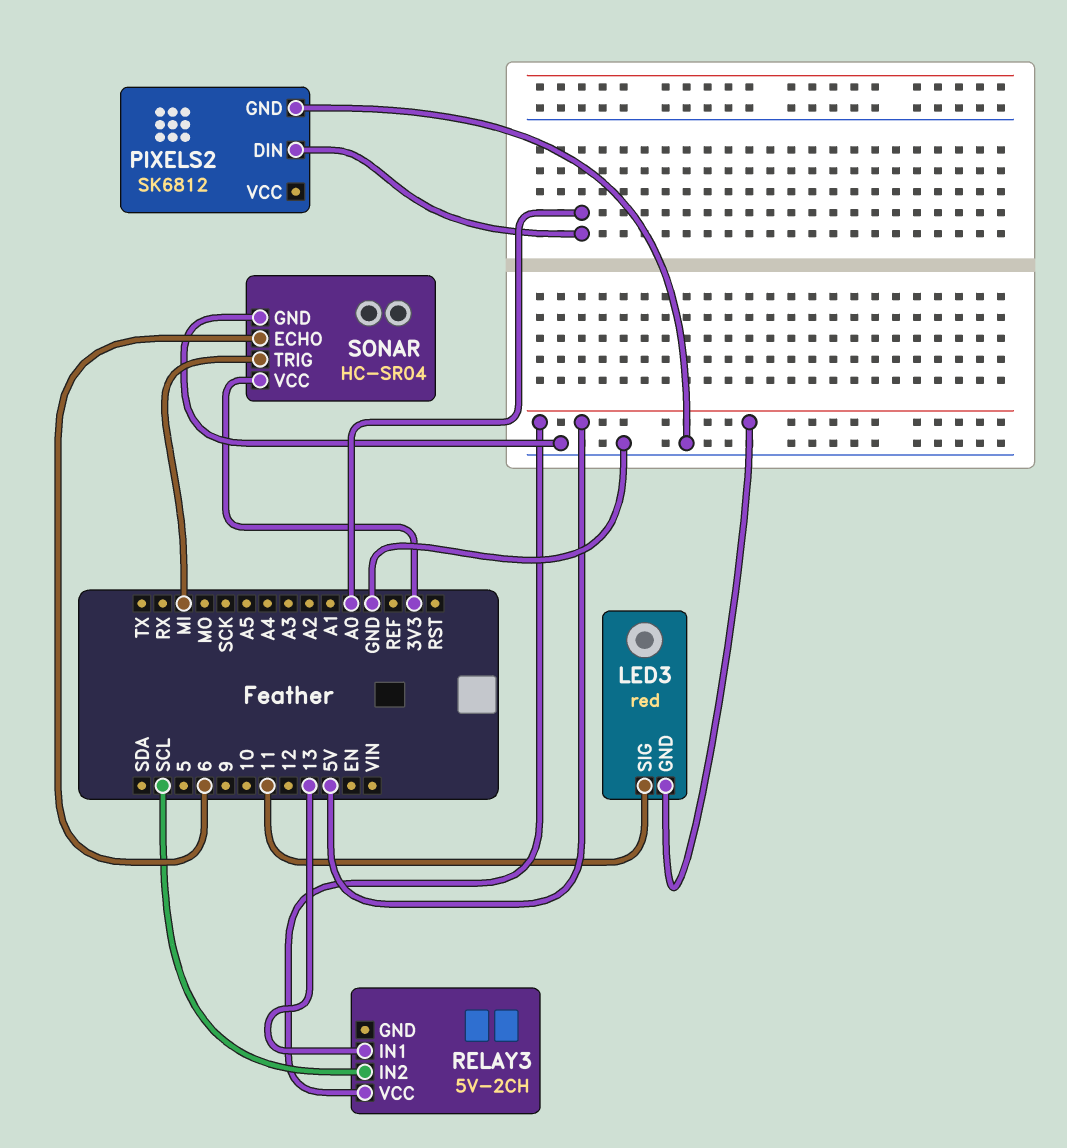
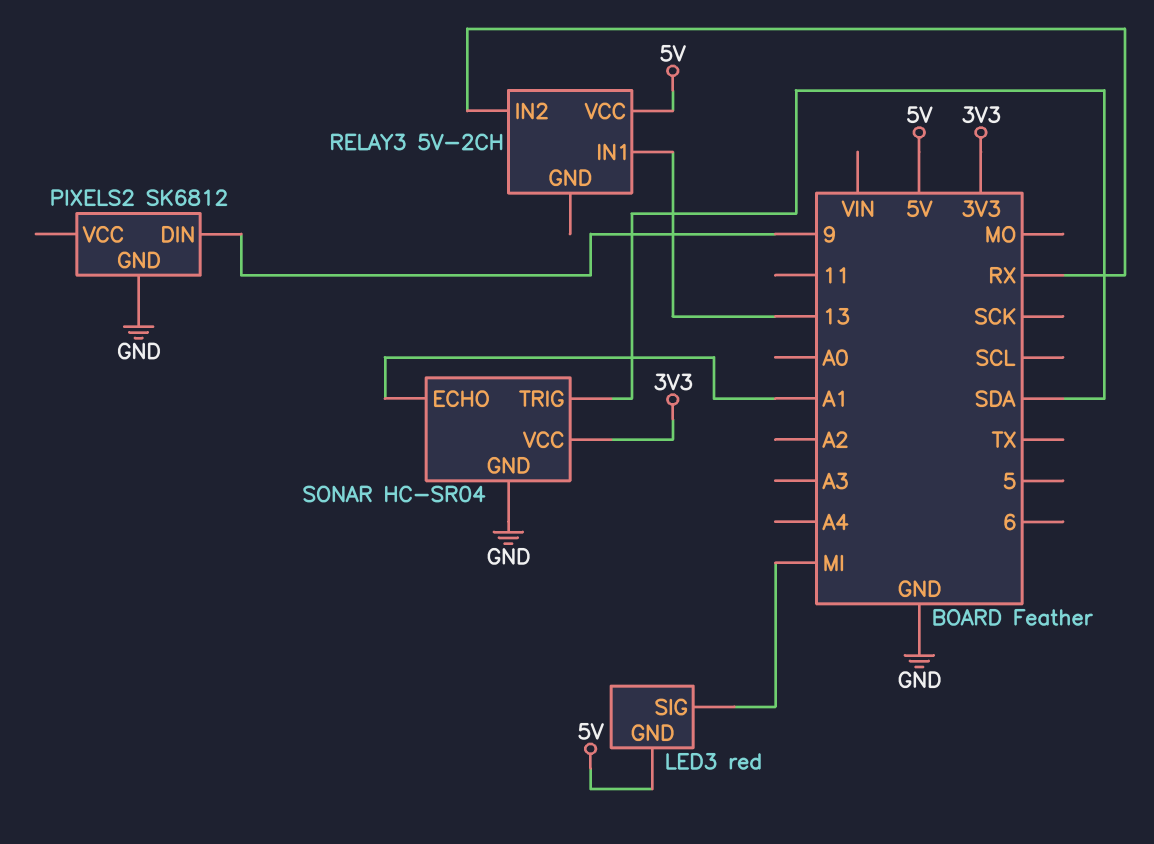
LED3 pin SIG: 11 -> MI
PIXELS2 pin DIN: A0 -> 9
RELAY3 pin IN2: SCL -> RX
SONAR pin ECHO: 6 -> A1
SONAR pin TRIG: MI -> SDA

